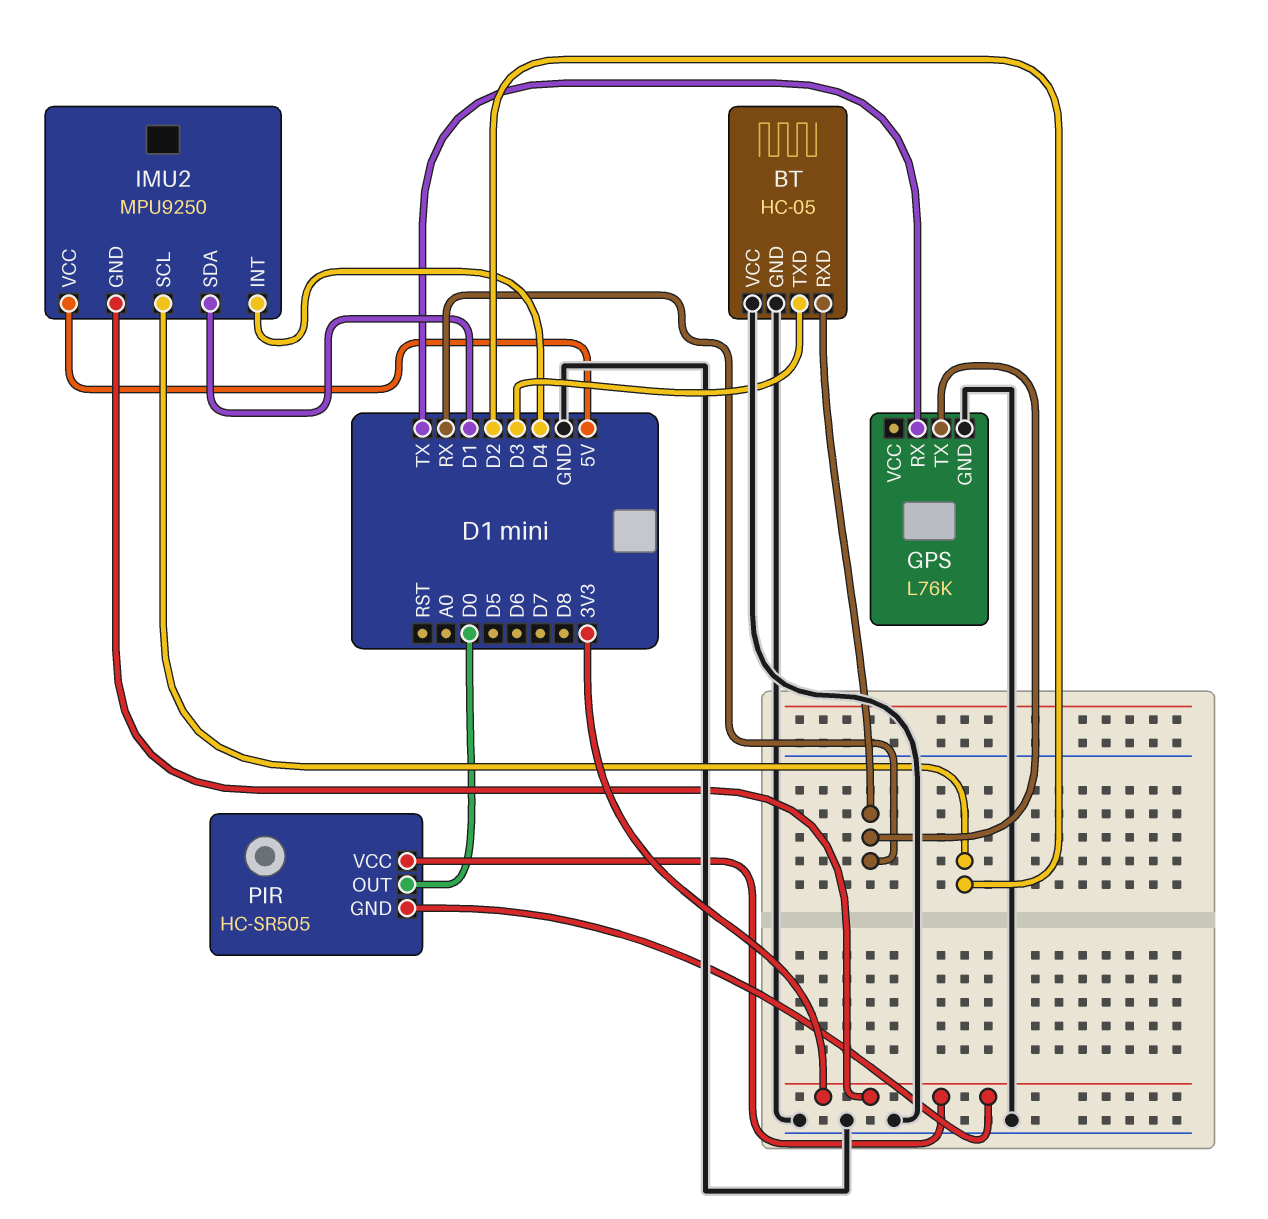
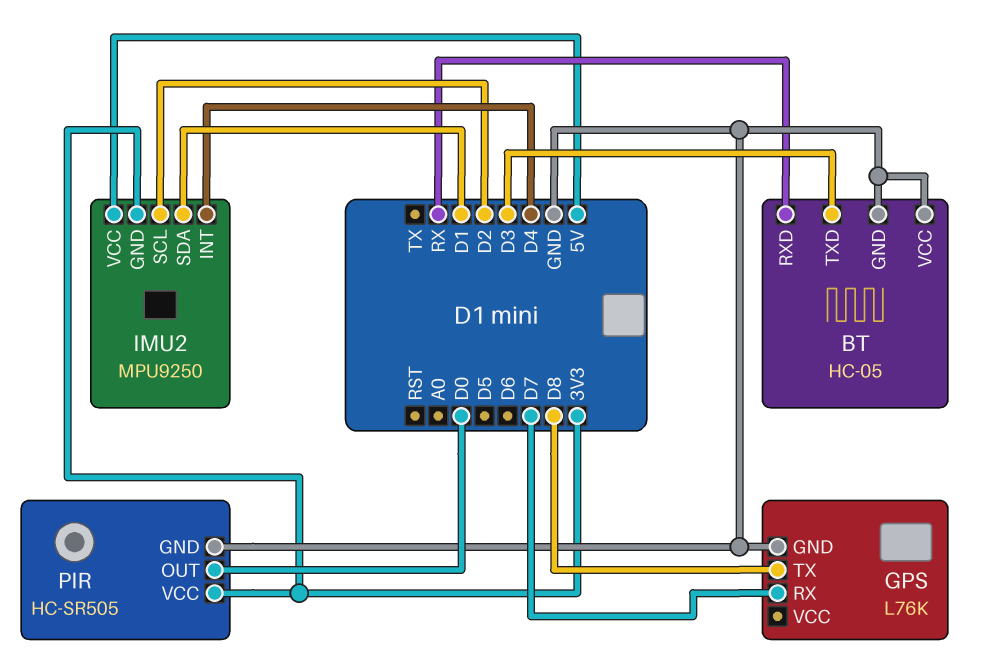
GPS pin RX: TX -> D7
GPS pin TX: RX -> D8
PIR pin GND: 3V3 -> GND

